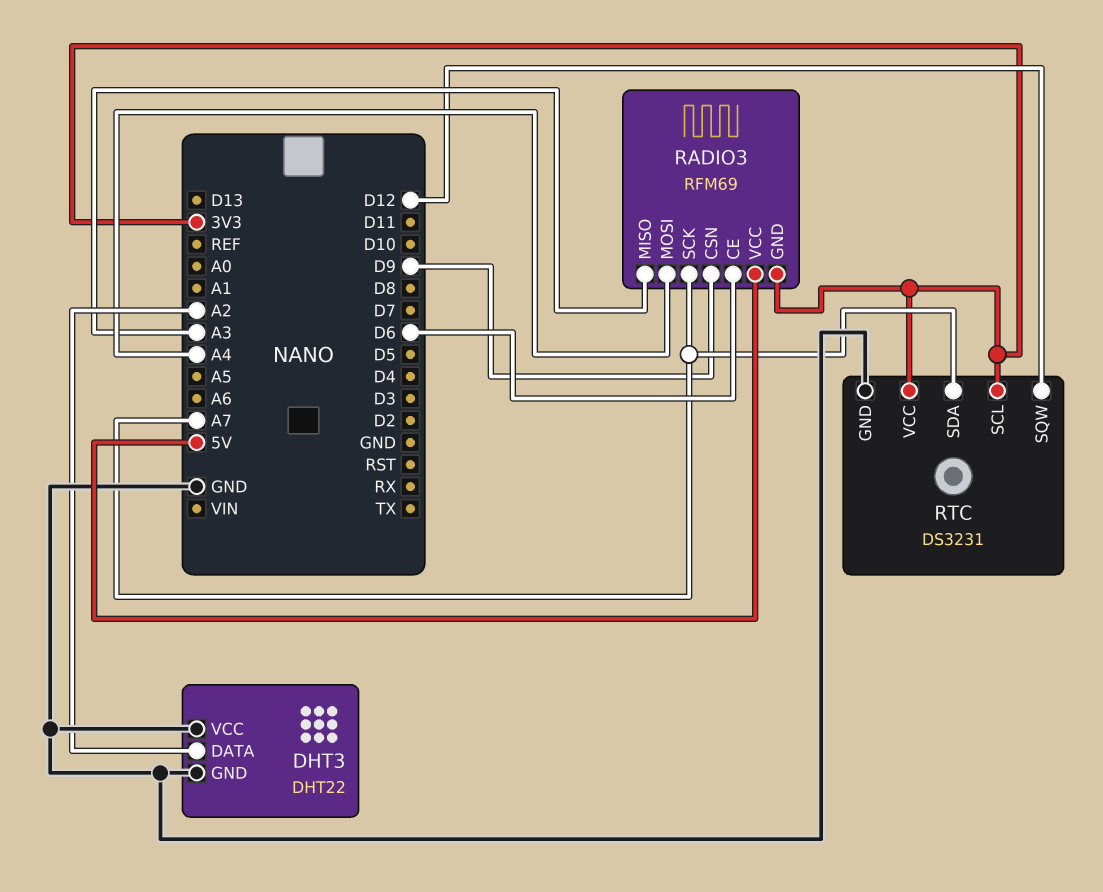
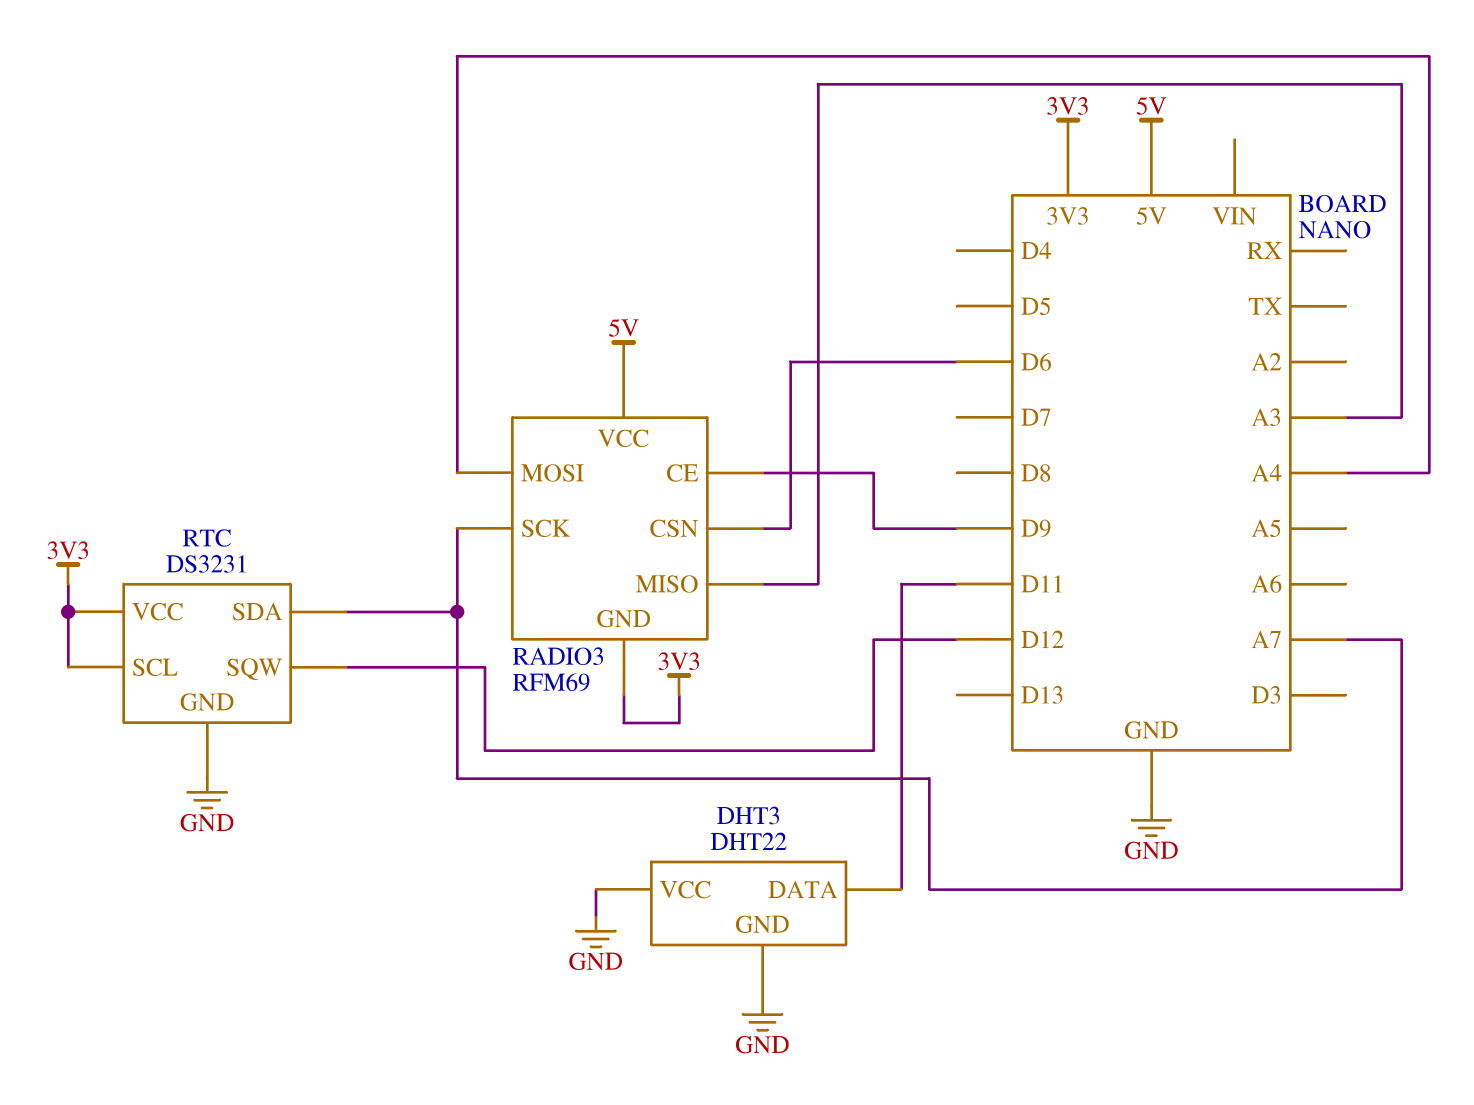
DHT3 pin DATA: A2 -> D11
RADIO3 pin CE: D6 -> D9
RADIO3 pin CSN: D9 -> D6

